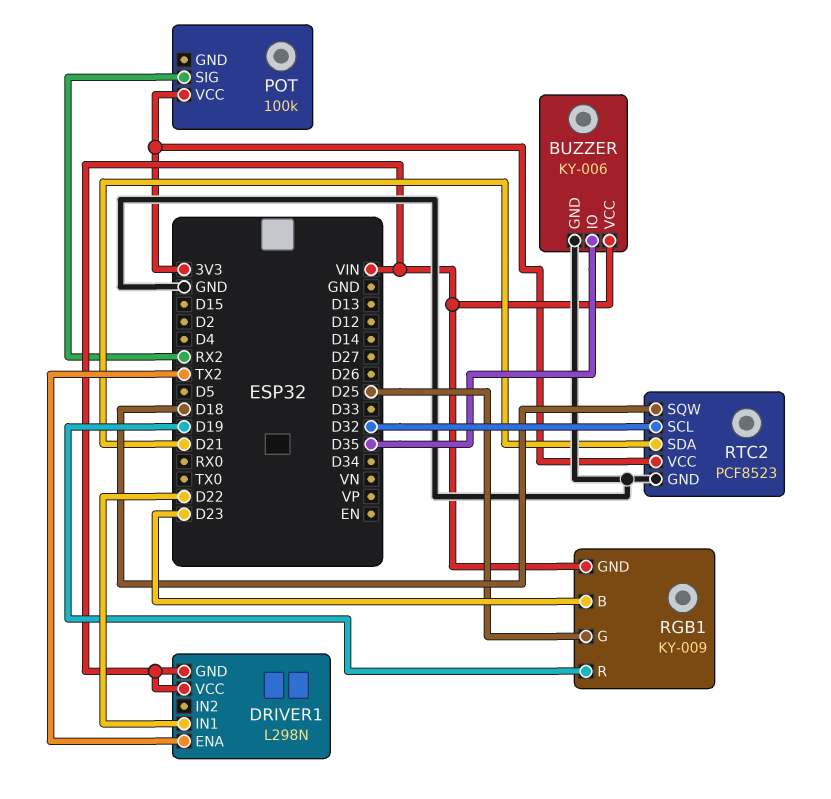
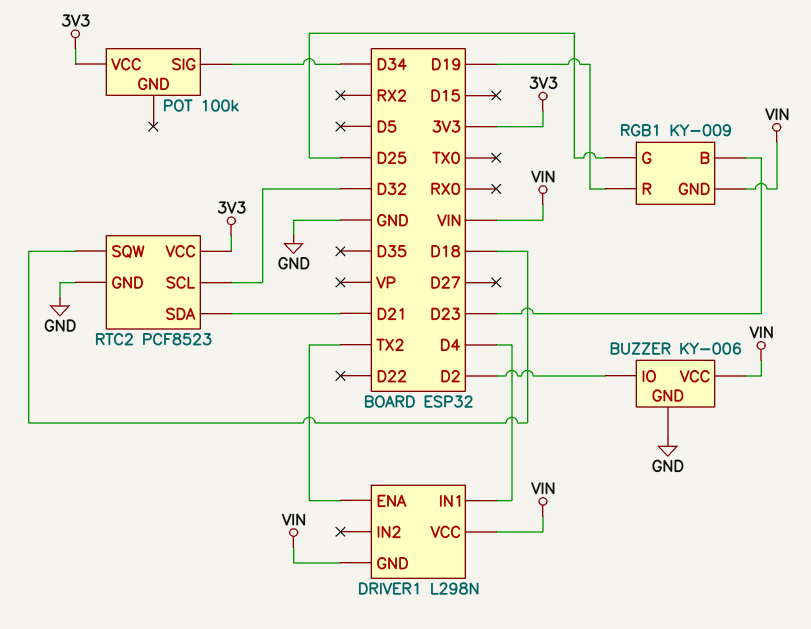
BUZZER pin IO: D35 -> D2
DRIVER1 pin IN1: D22 -> D4
POT pin SIG: RX2 -> D34

